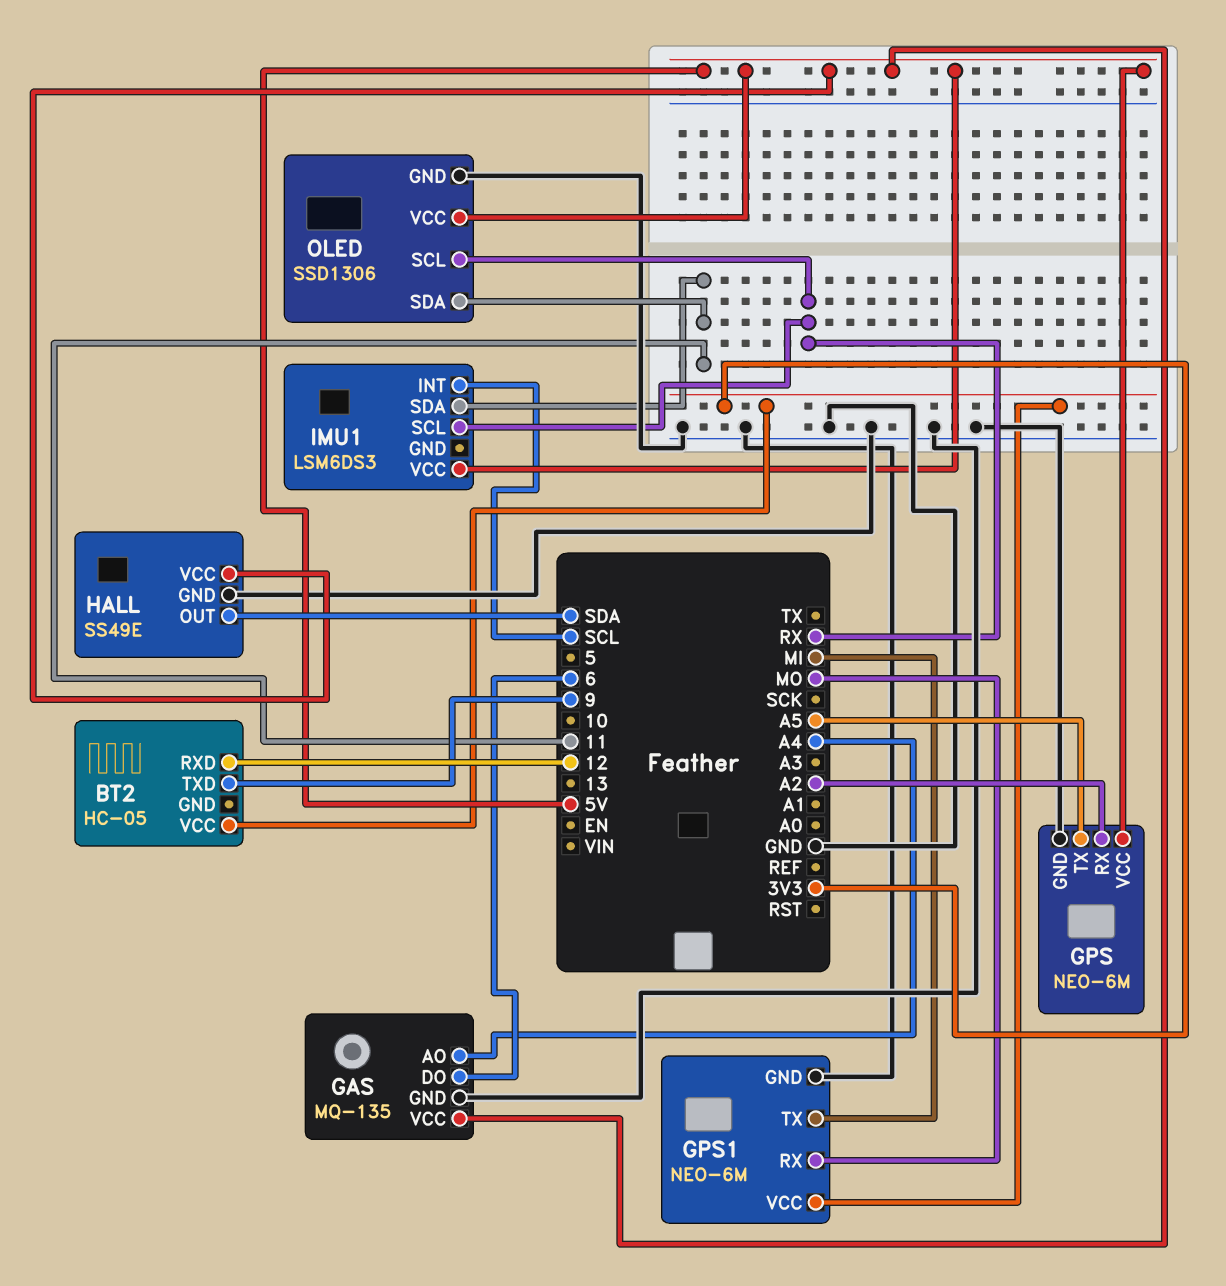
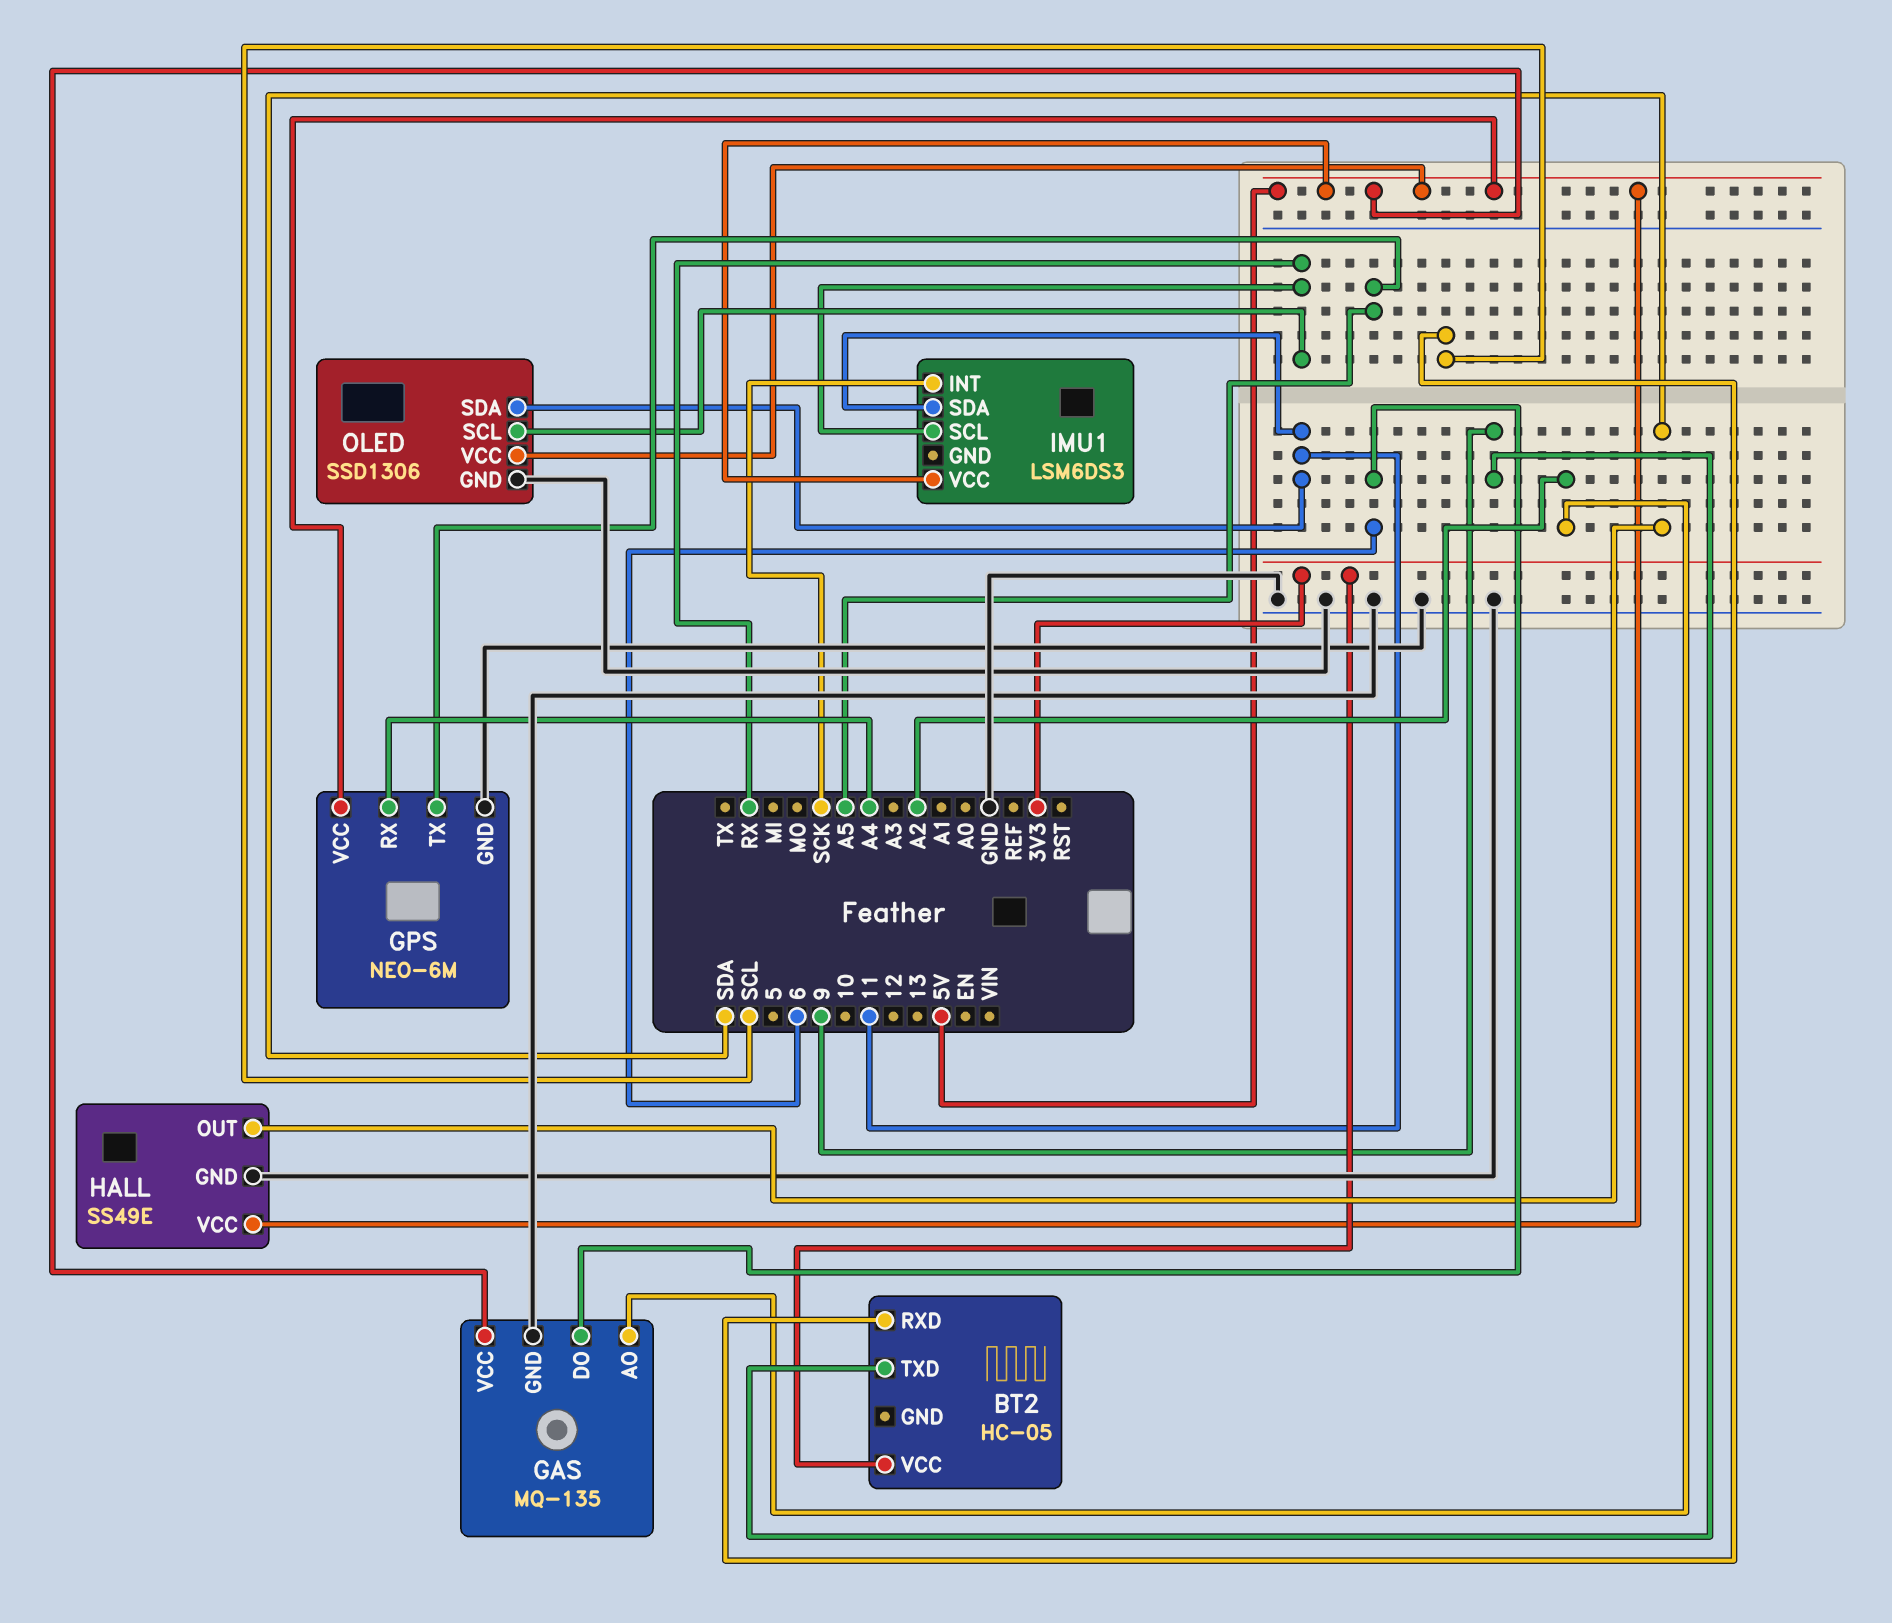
BT2 pin RXD: 12 -> SCL
GAS pin AO: A4 -> A2
GPS pin RX: A2 -> A4
GPS1: NEO-6M -> none
GPS1 pin GND: GND -> none
GPS1 pin RX: MO -> none
GPS1 pin TX: MI -> none
GPS1 pin VCC: 3V3 -> none
IMU1 pin INT: SCL -> SCK

